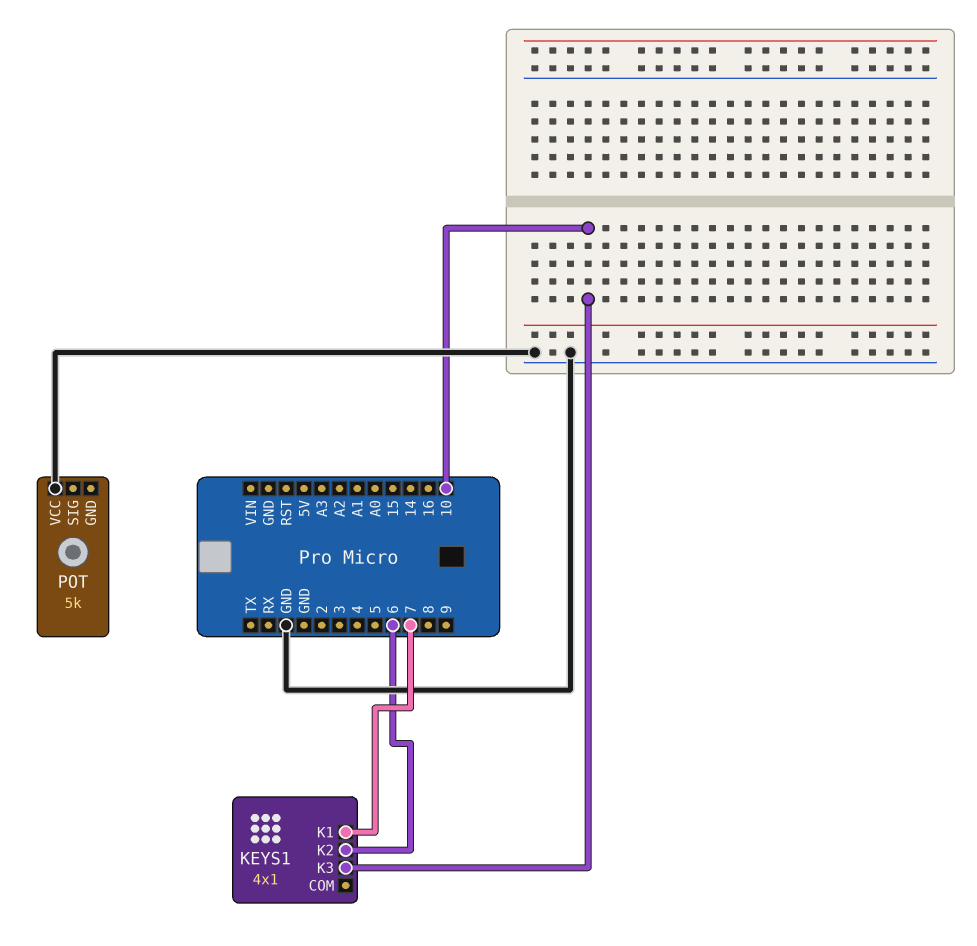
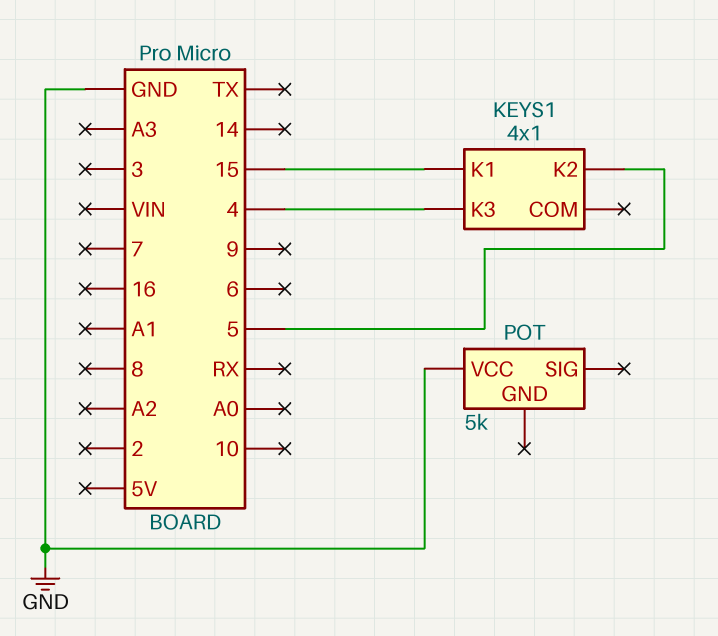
KEYS1 pin K1: 7 -> 15
KEYS1 pin K2: 6 -> 5
KEYS1 pin K3: 10 -> 4

